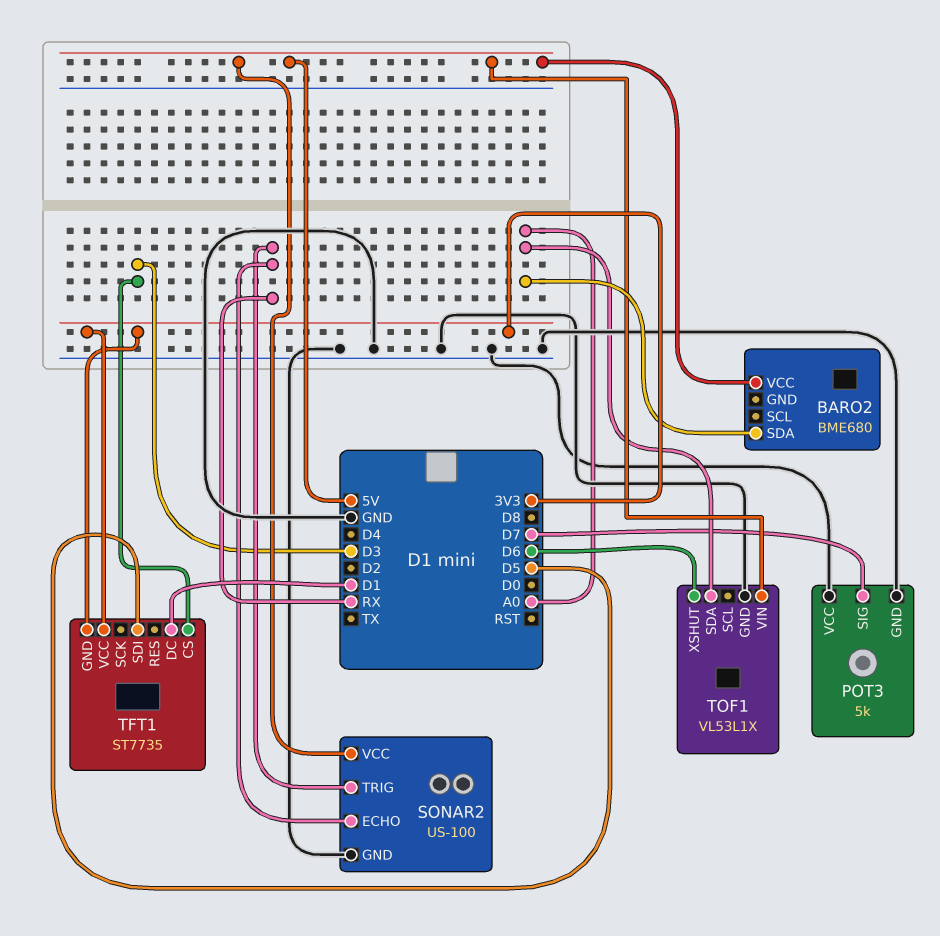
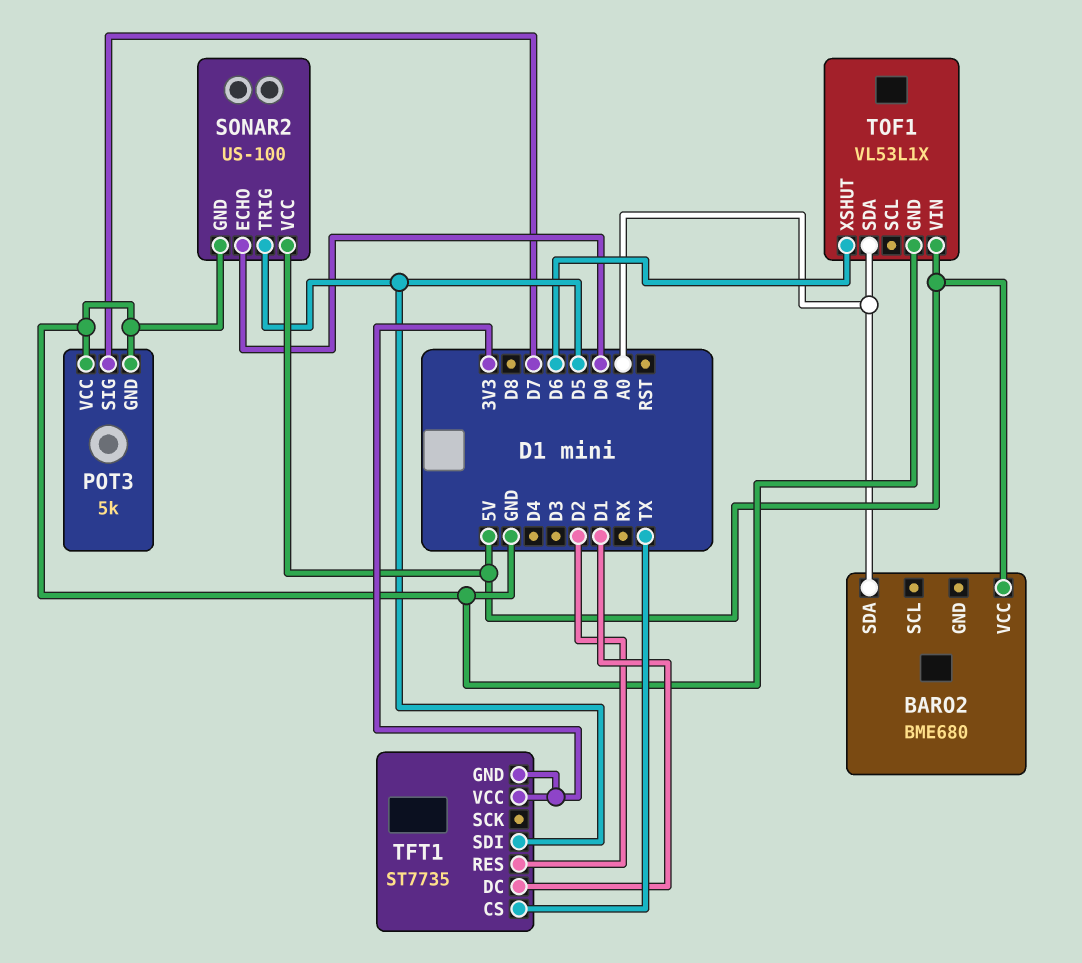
SONAR2 pin ECHO: RX -> D0
SONAR2 pin TRIG: RX -> D5
TFT1 pin CS: D3 -> TX
TFT1 pin RES: none -> D2

